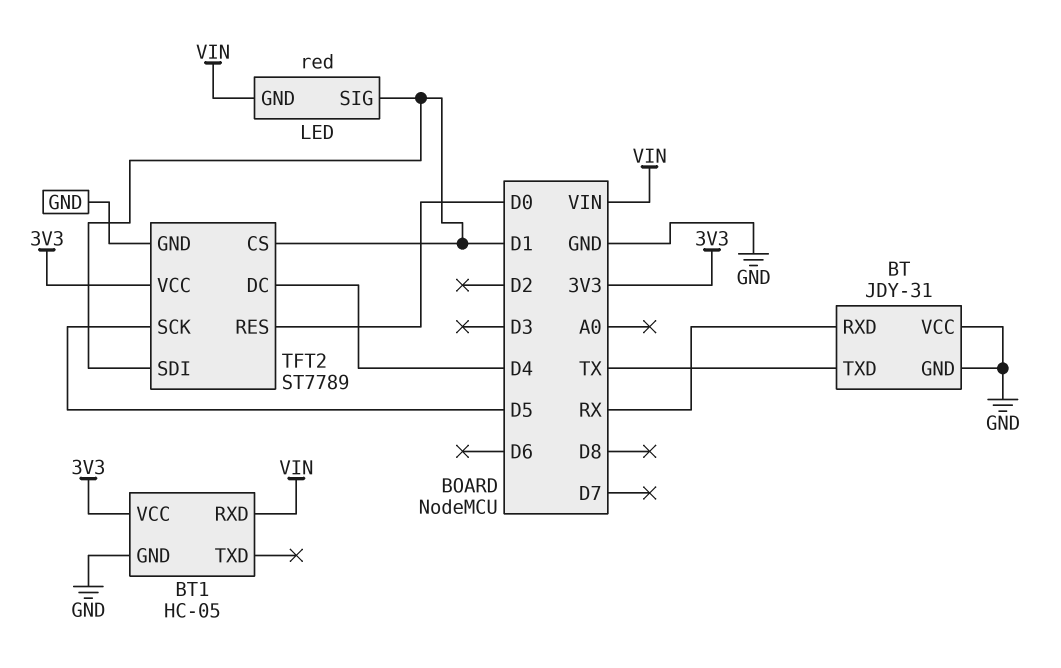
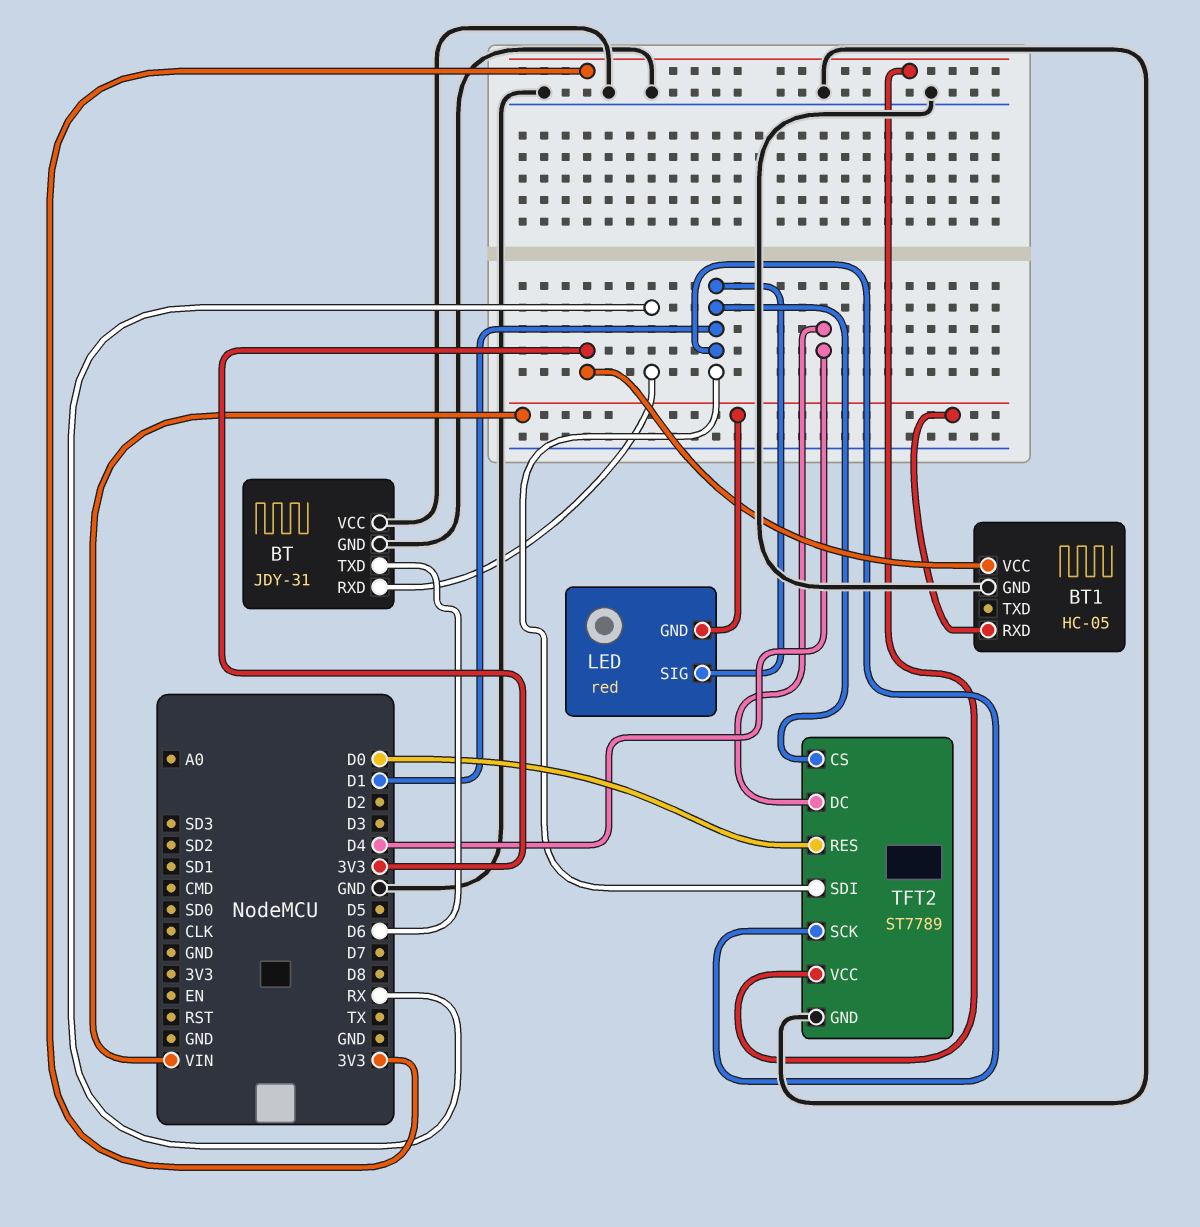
BT pin TXD: TX -> D6
TFT2 pin SCK: D5 -> D1

